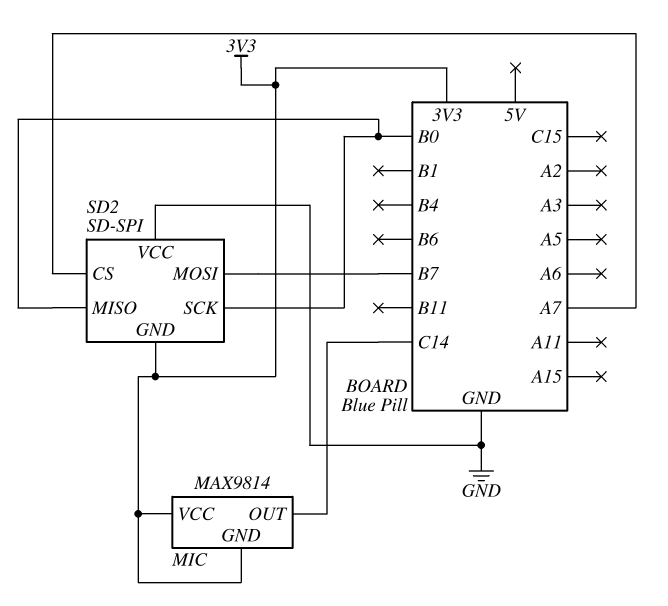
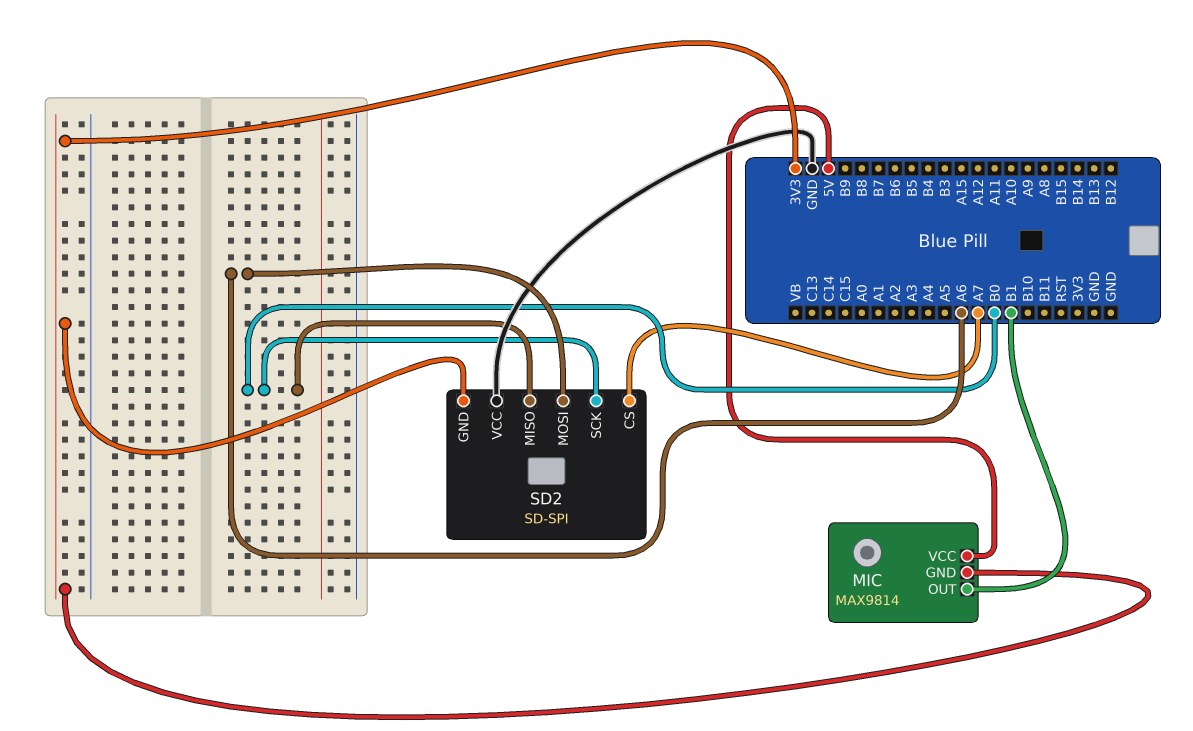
MIC pin OUT: C14 -> B1
MIC pin VCC: 3V3 -> 5V
SD2 pin MOSI: B7 -> A6

